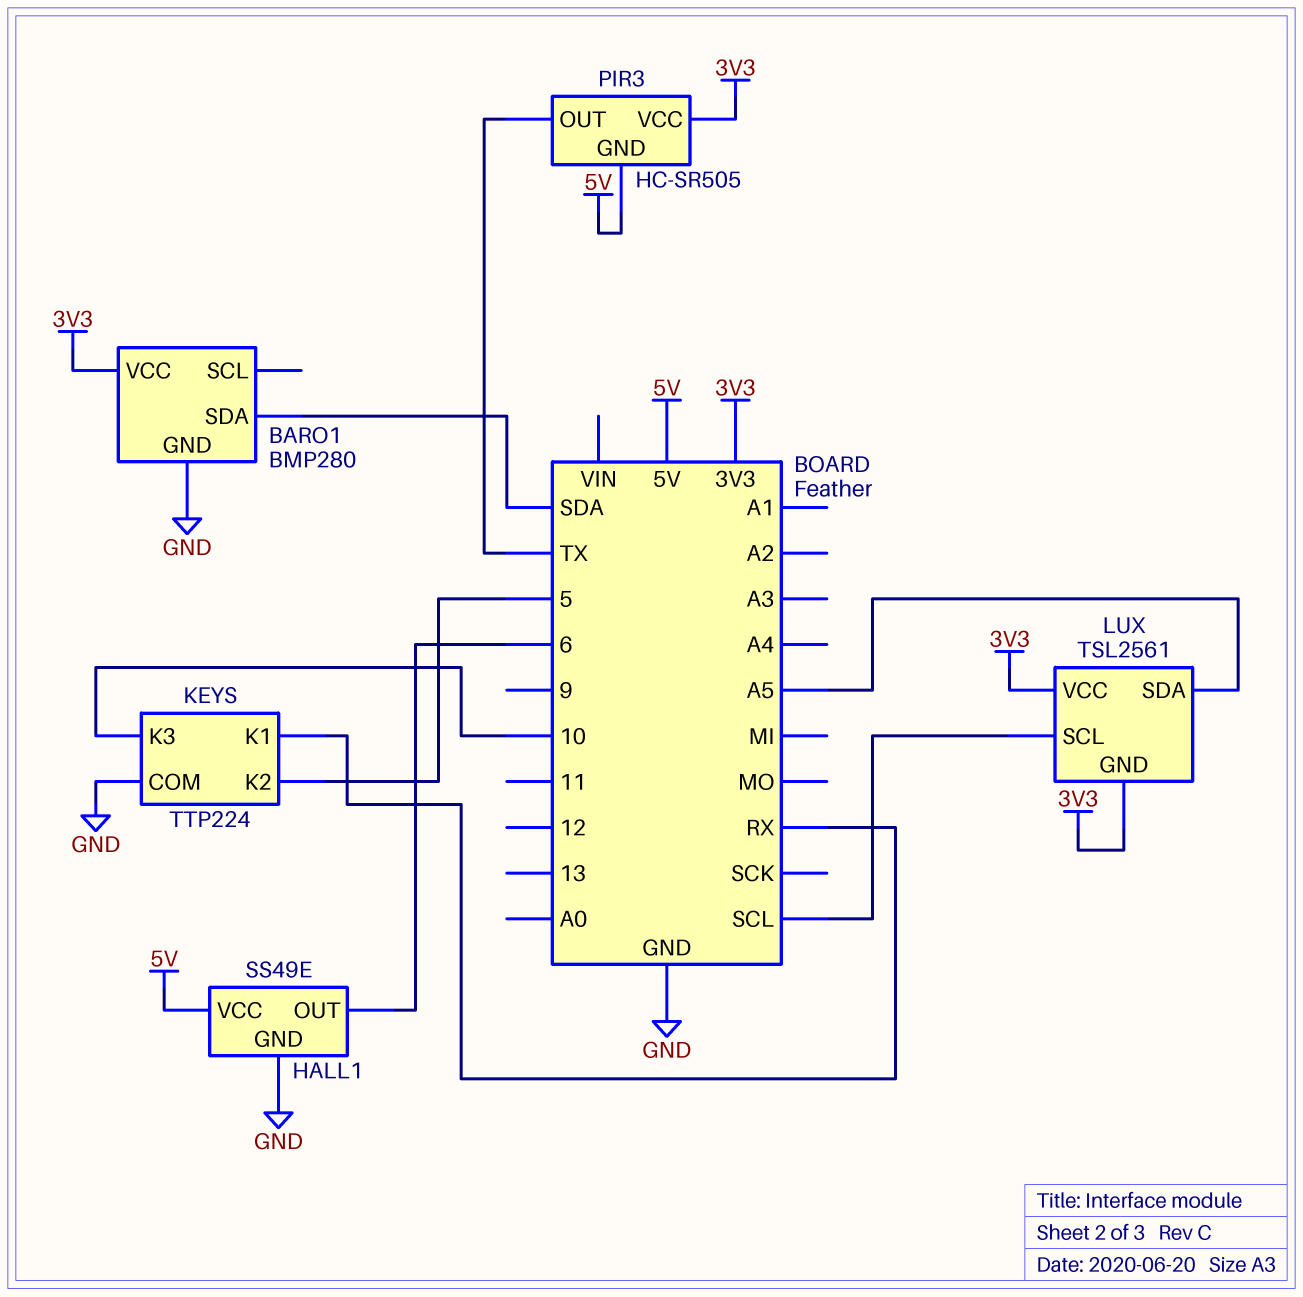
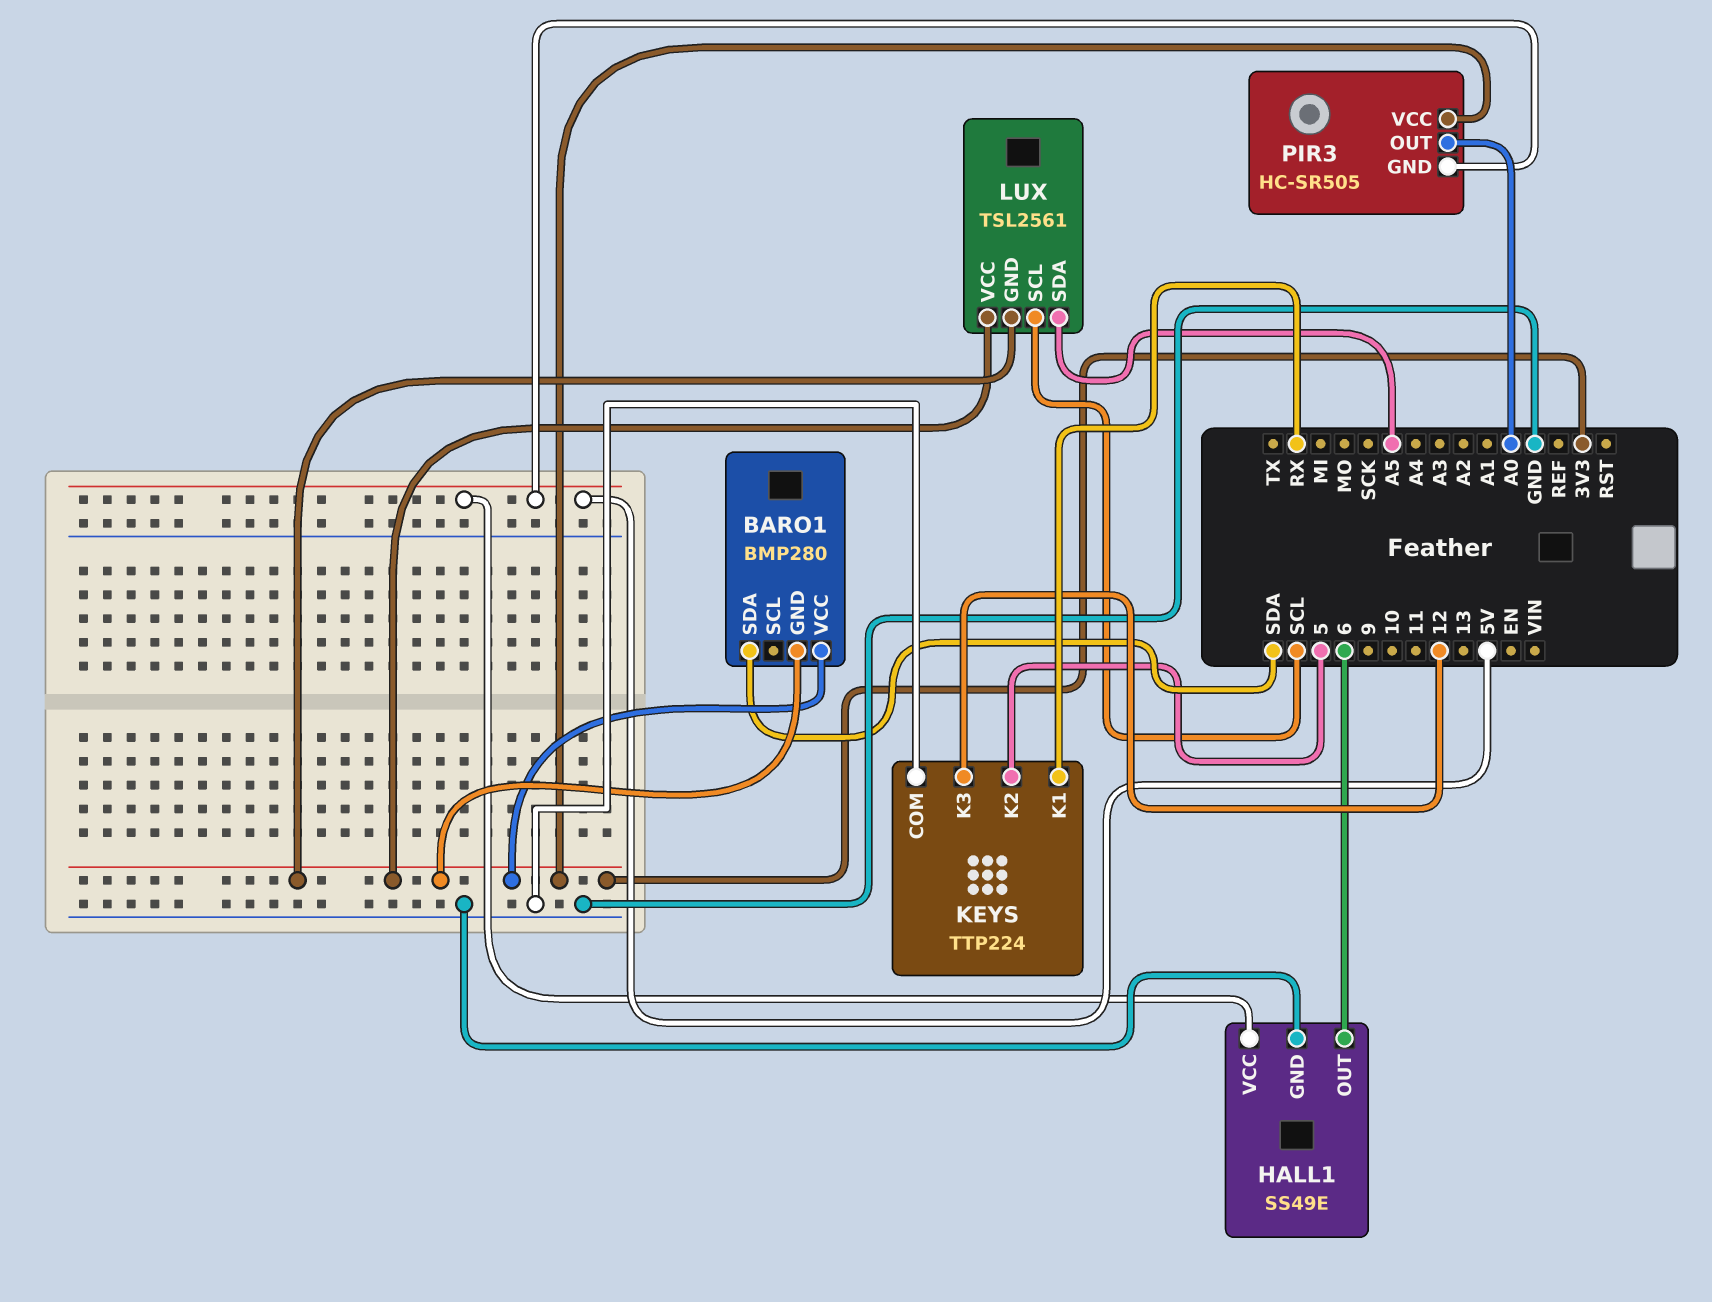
BARO1 pin GND: GND -> 3V3
KEYS pin K3: 10 -> 12
PIR3 pin OUT: TX -> A0

